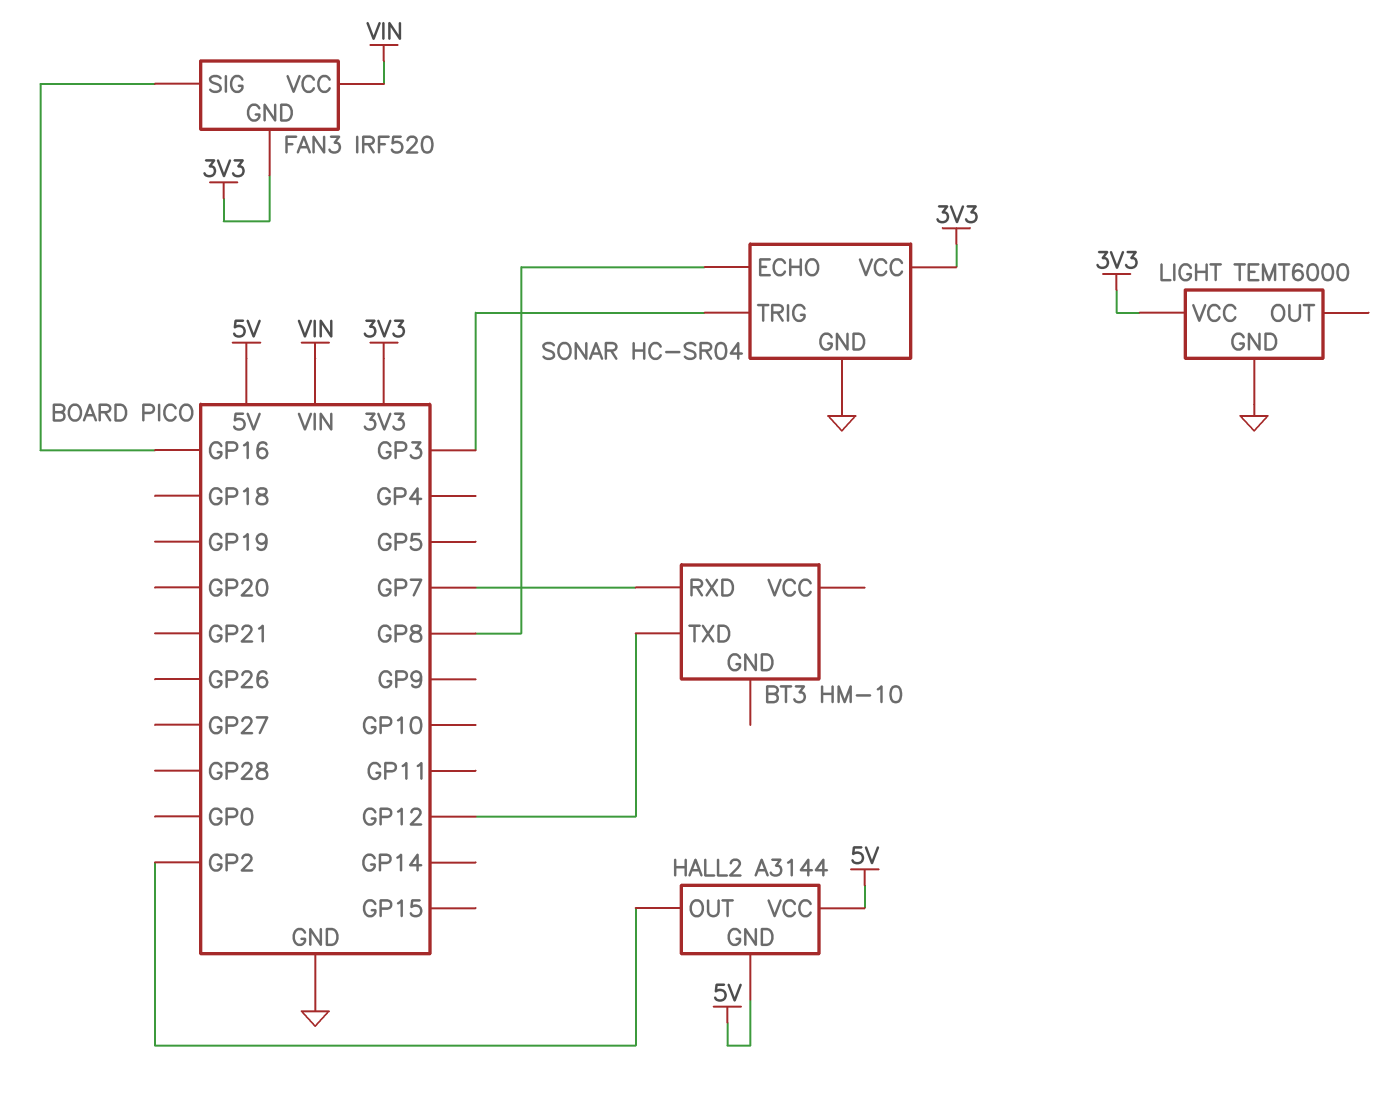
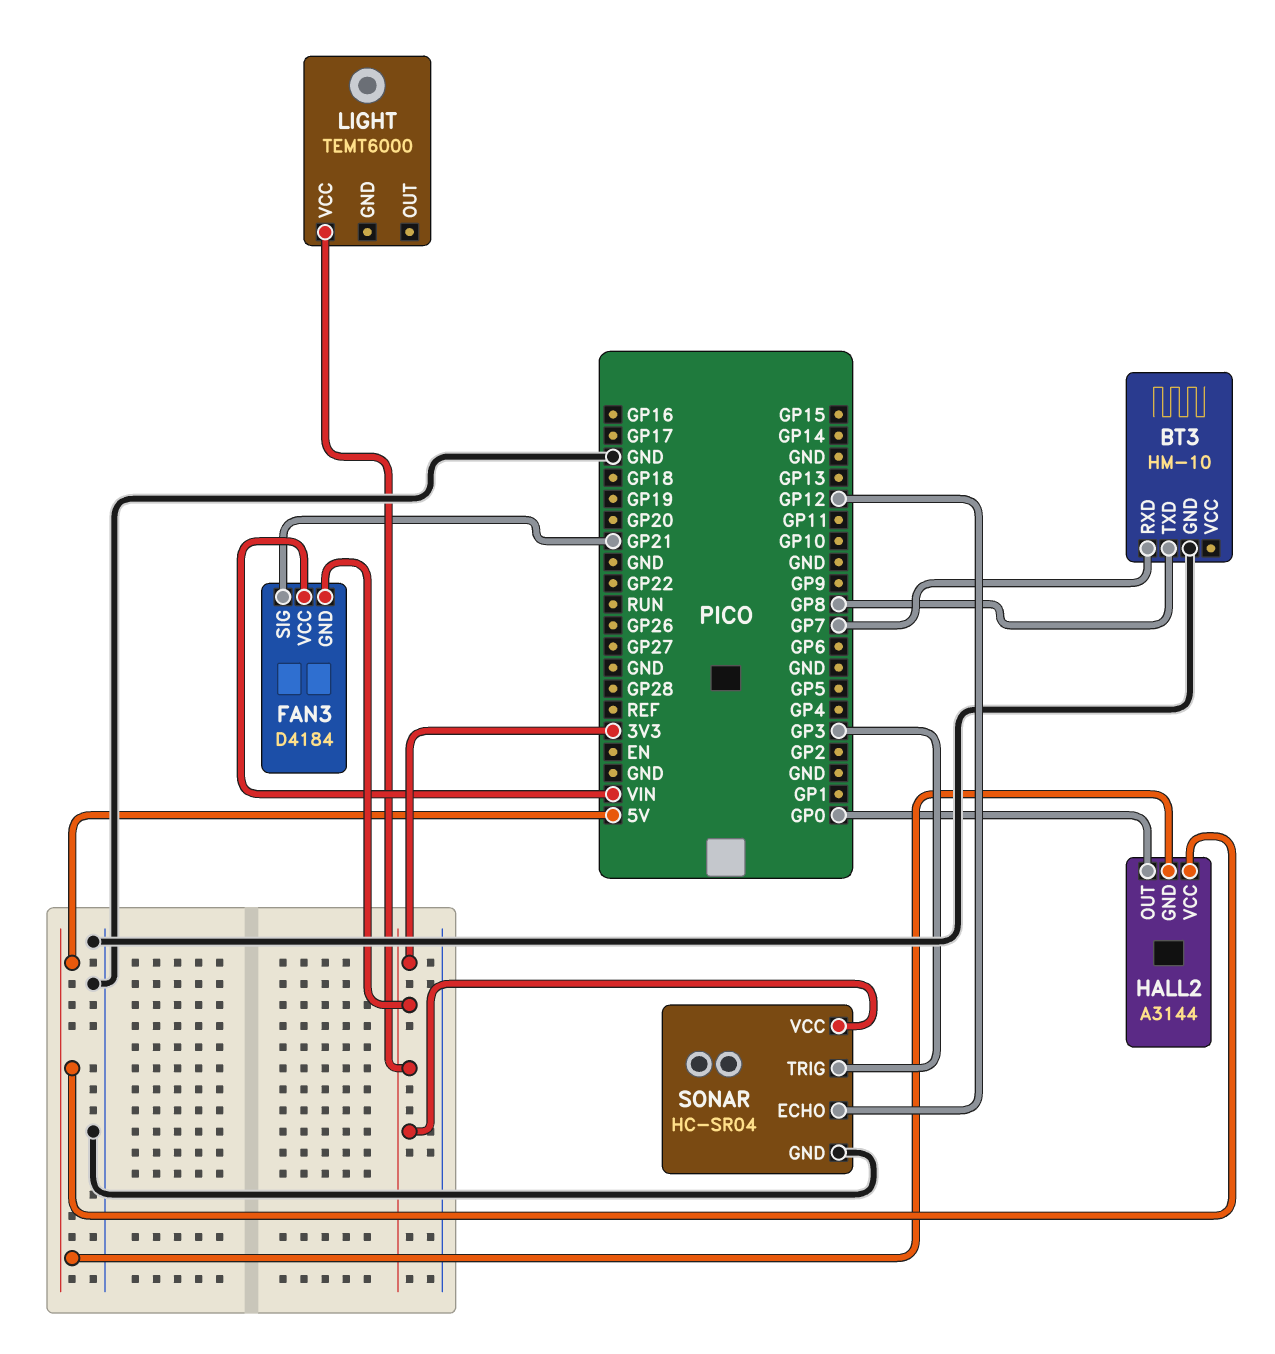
BT3 pin GND: none -> GND
BT3 pin TXD: GP12 -> GP8
FAN3: IRF520 -> D4184
FAN3 pin SIG: GP16 -> GP21
HALL2 pin OUT: GP2 -> GP0
LIGHT pin GND: GND -> none
SONAR pin ECHO: GP8 -> GP12

